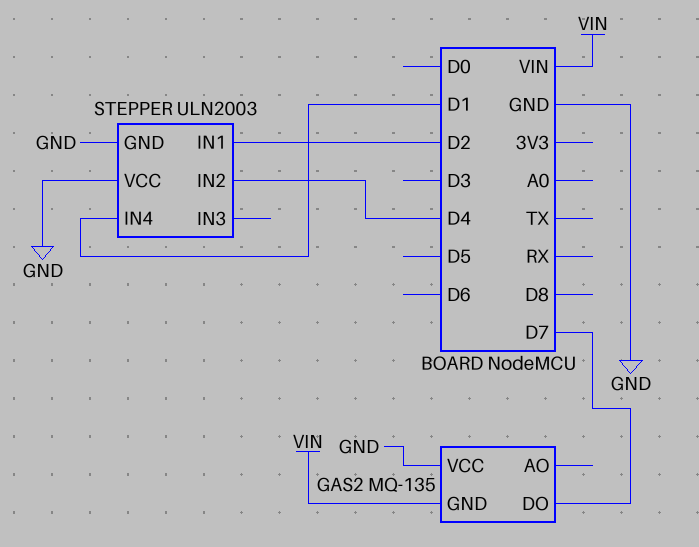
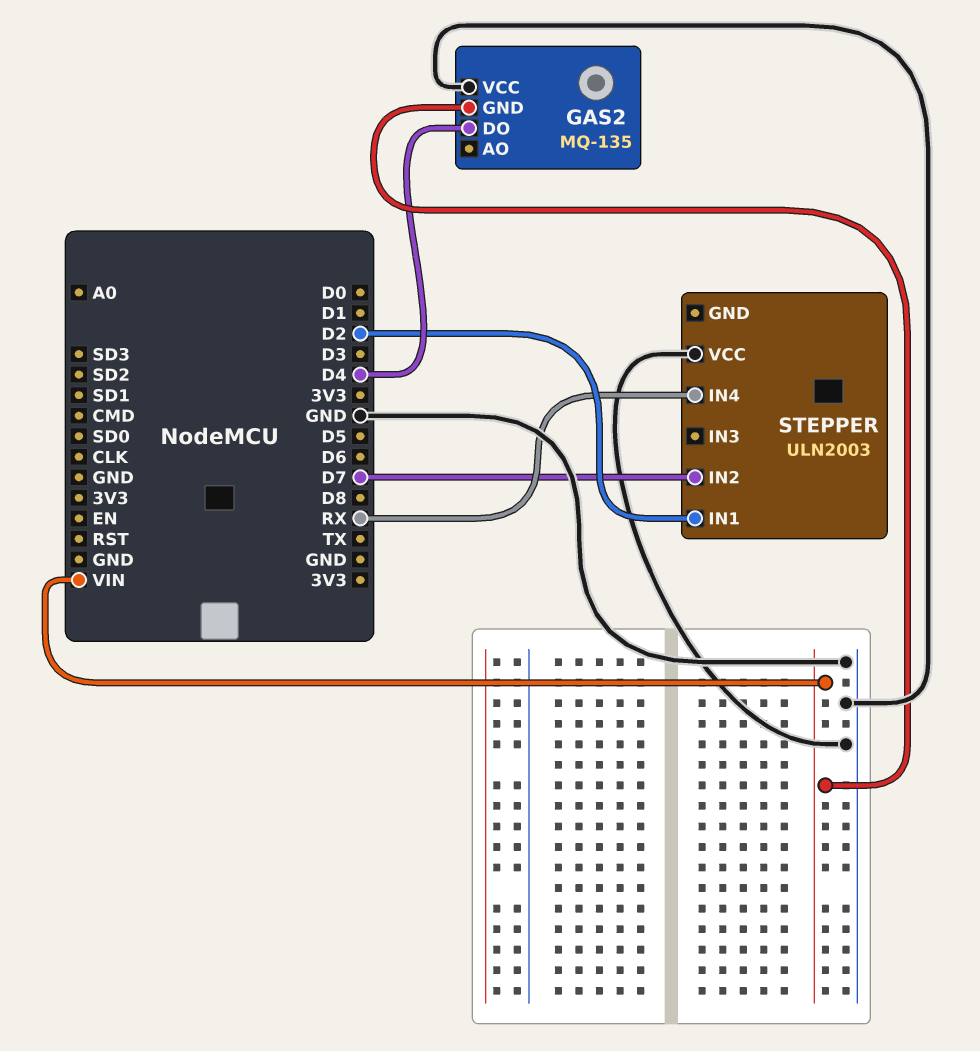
GAS2 pin DO: D7 -> D4
STEPPER pin GND: GND -> none
STEPPER pin IN2: D4 -> D7
STEPPER pin IN4: D1 -> RX

